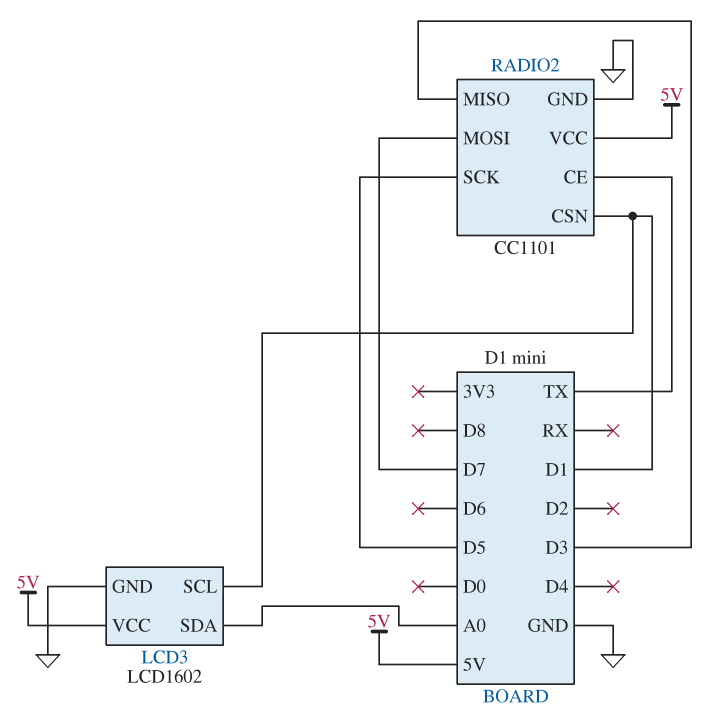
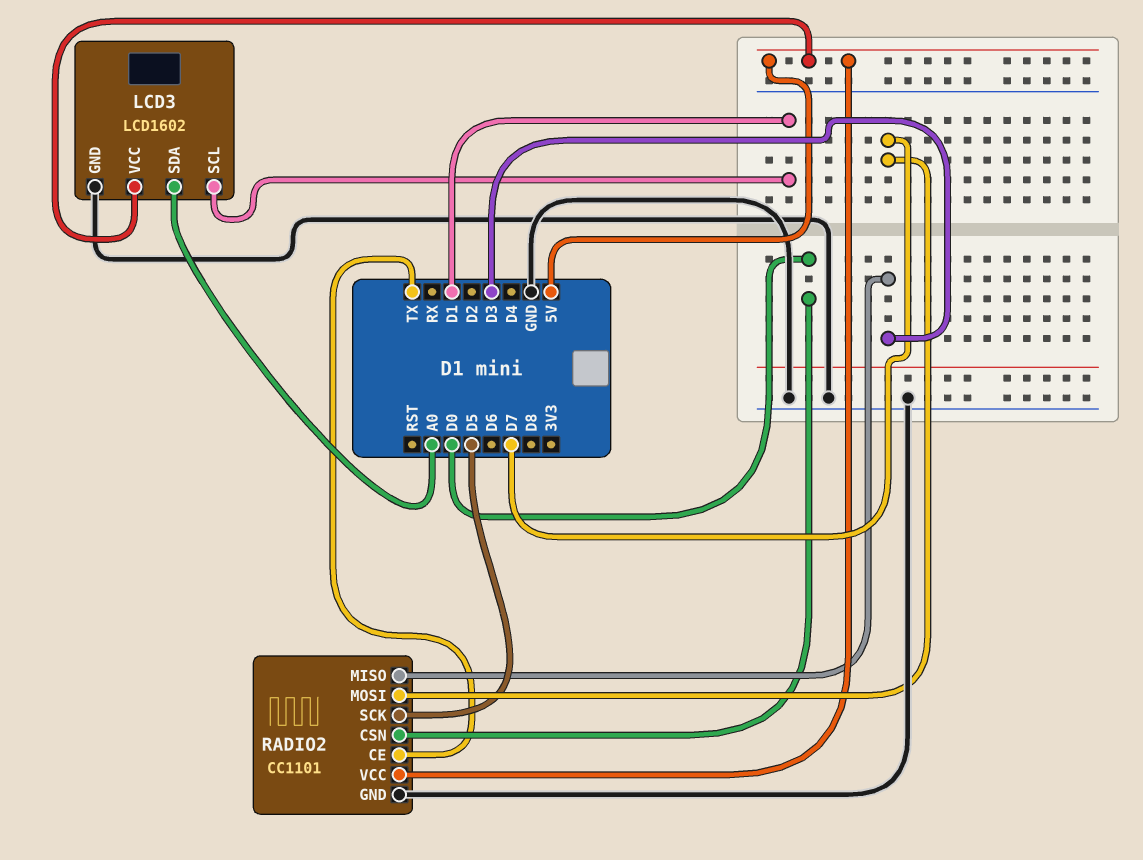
RADIO2 pin CSN: D1 -> D0

